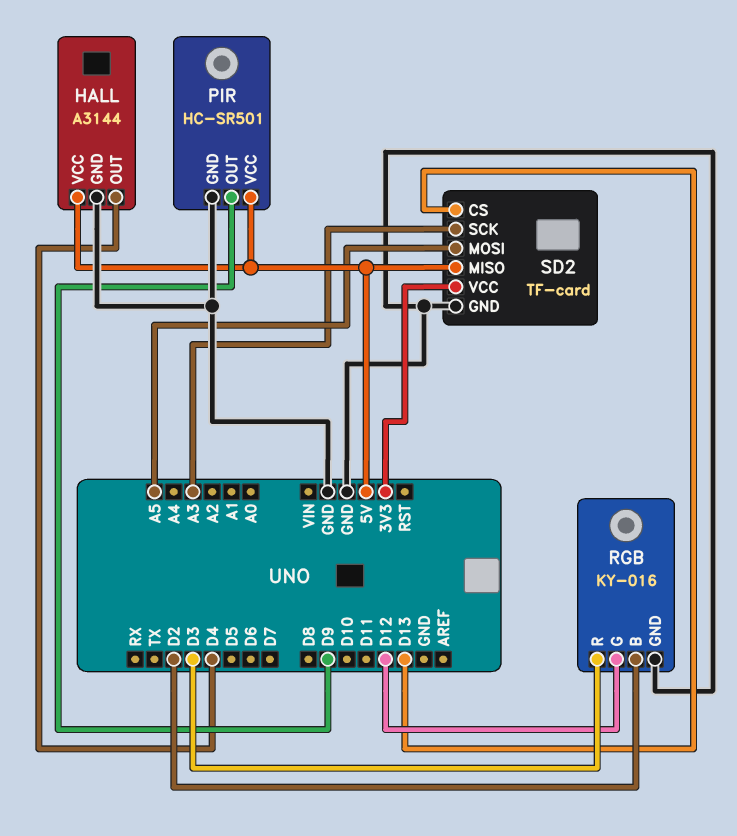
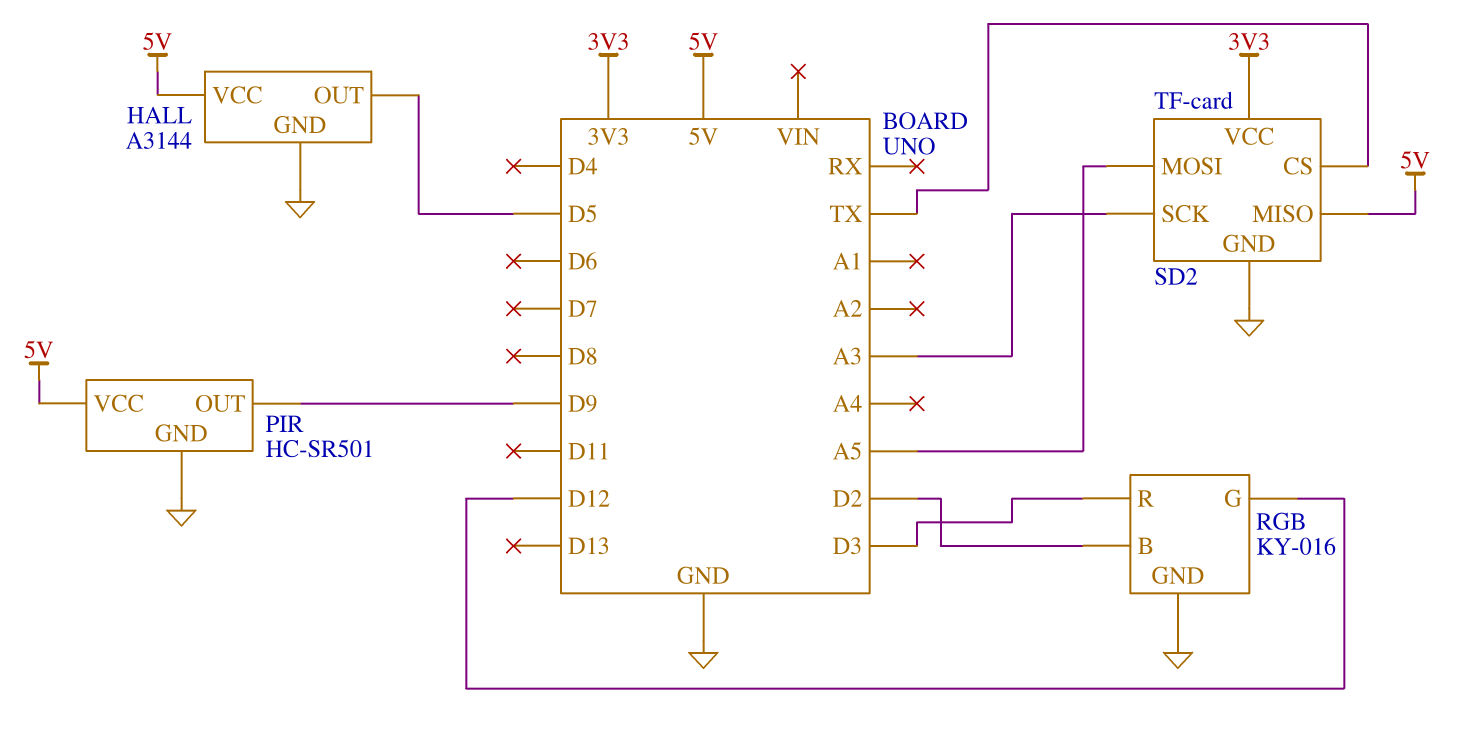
HALL pin OUT: D4 -> D5
SD2 pin CS: D13 -> TX

